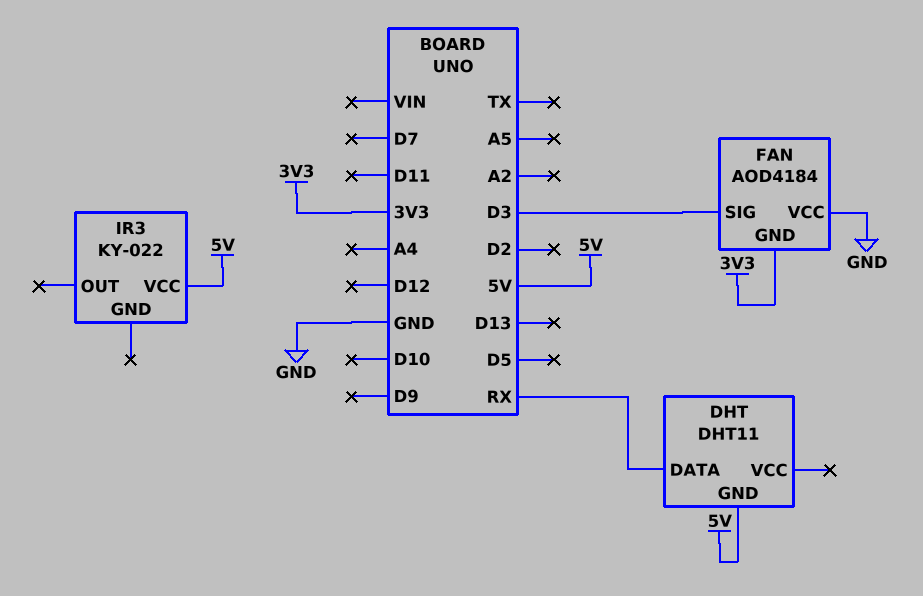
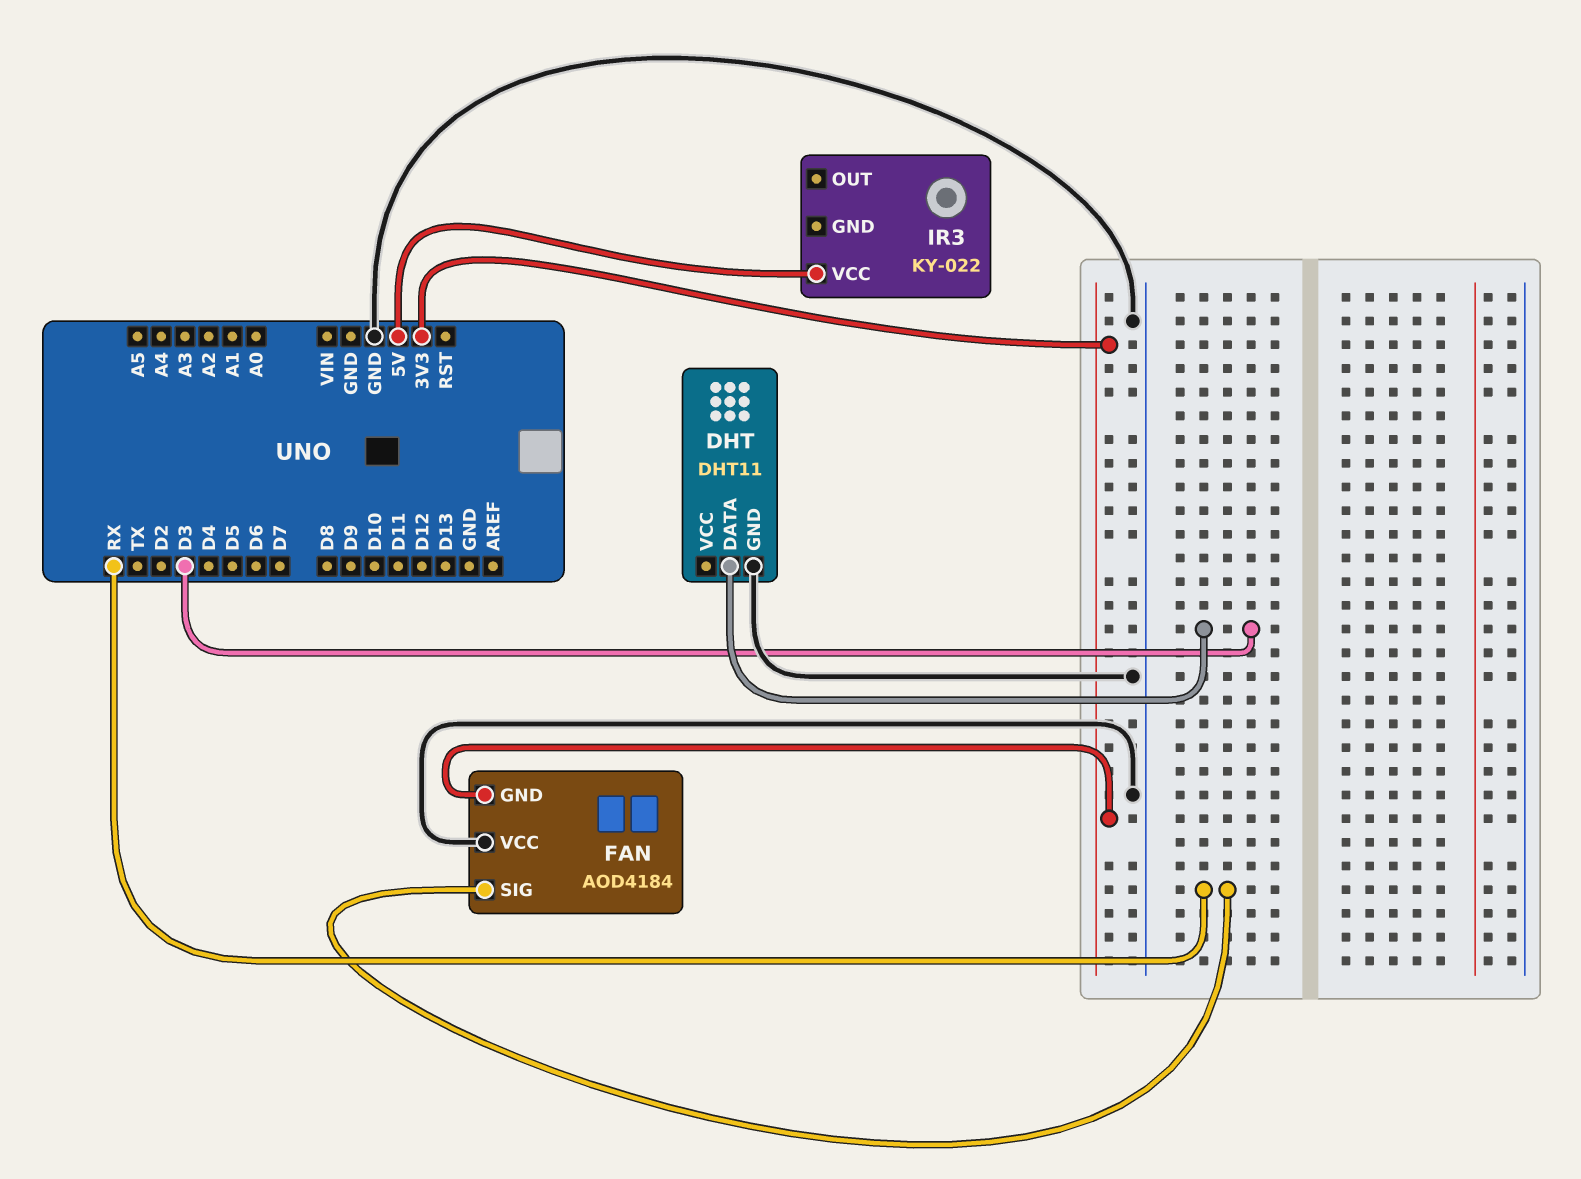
DHT pin DATA: RX -> D3
DHT pin GND: 5V -> GND
FAN pin SIG: D3 -> RX

